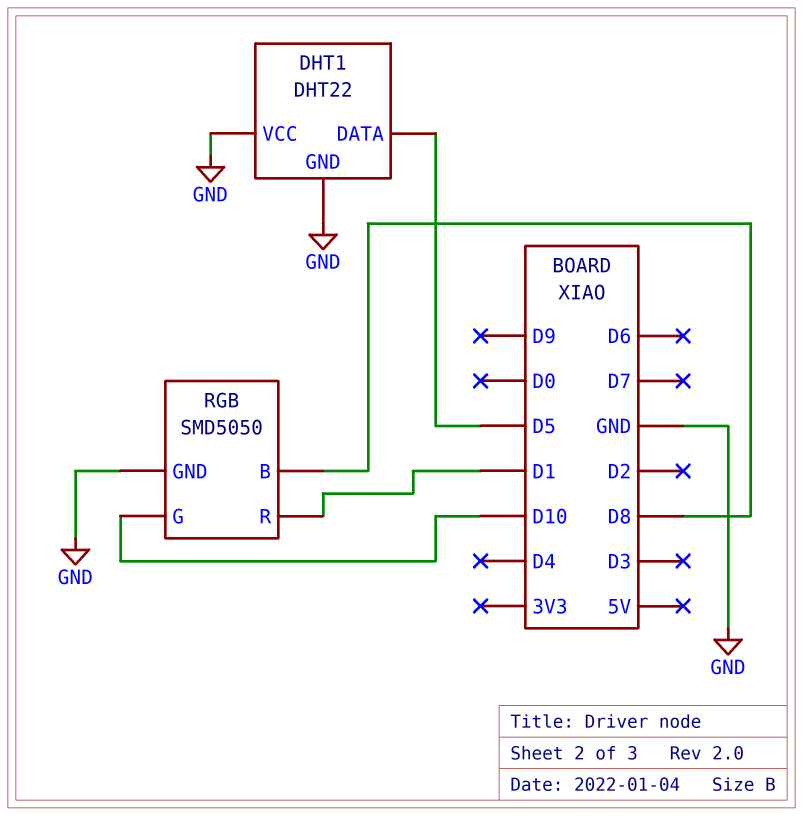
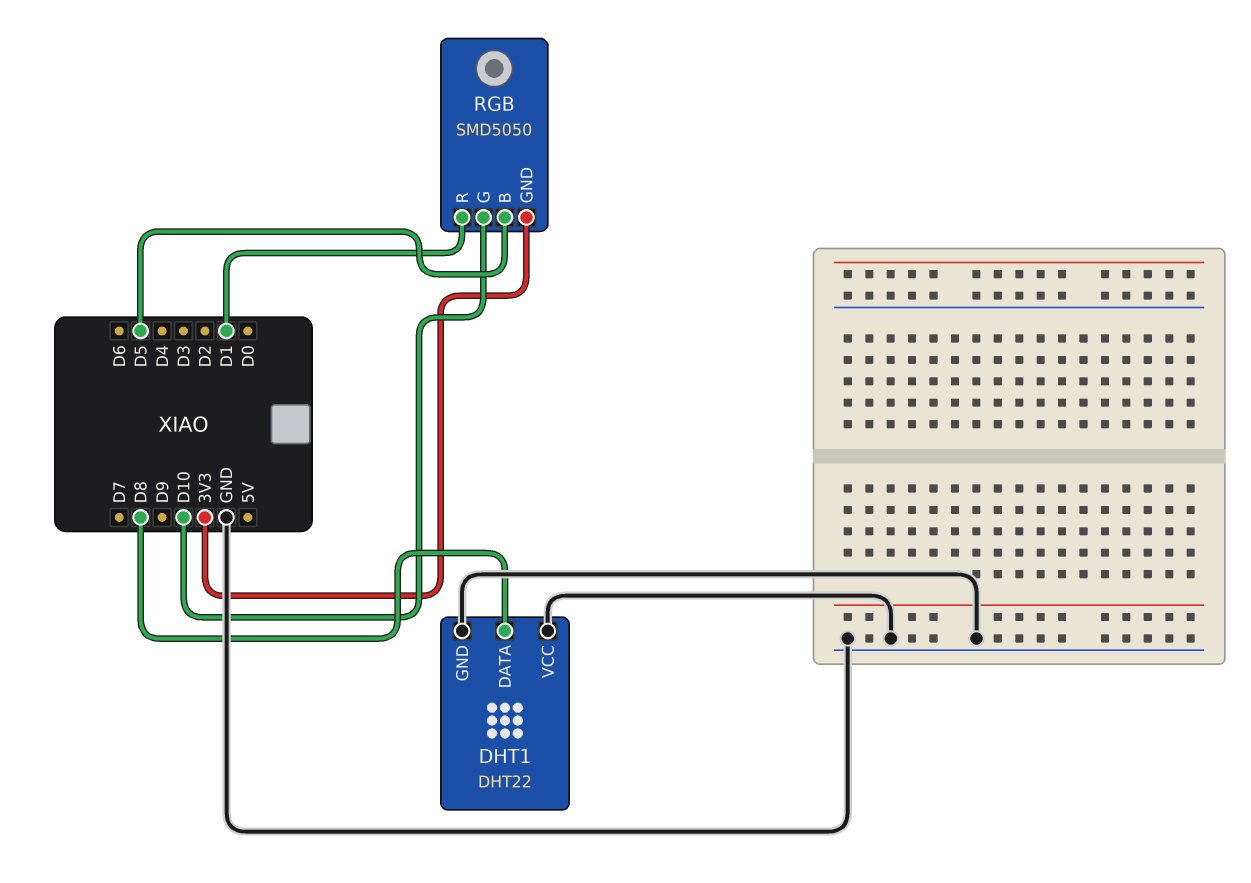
DHT1 pin DATA: D5 -> D8
RGB pin B: D8 -> D5
RGB pin GND: GND -> 3V3

